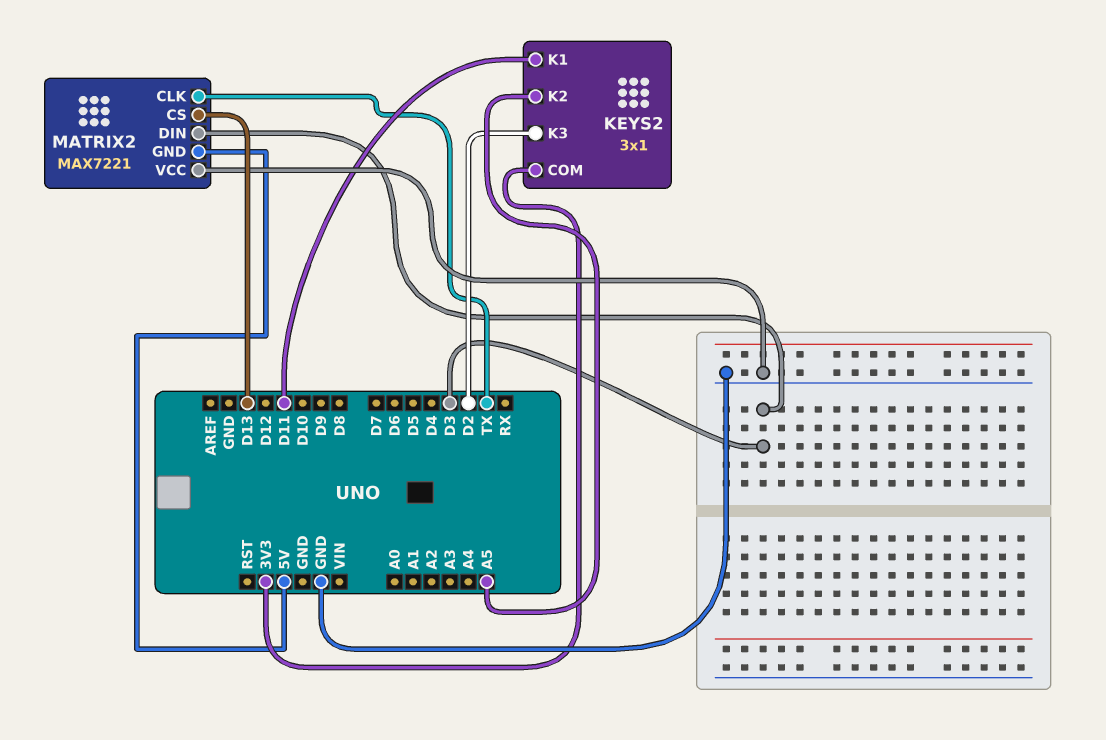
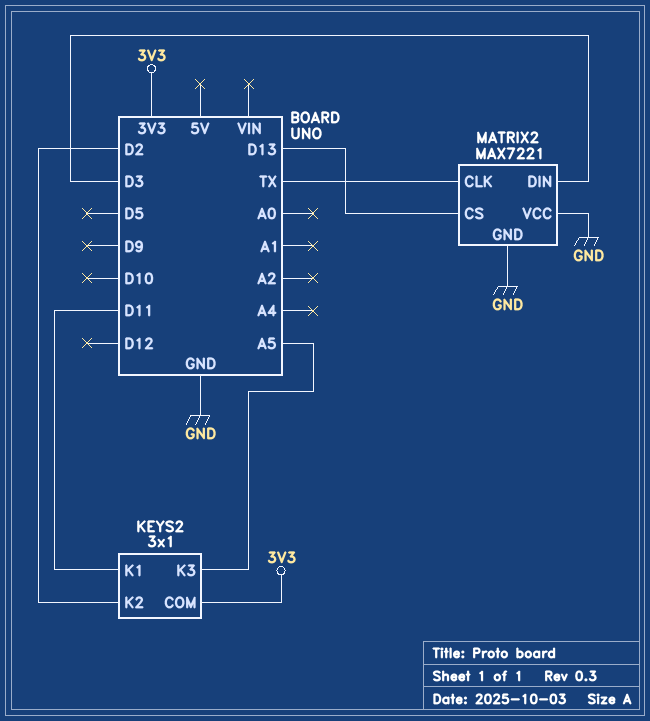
KEYS2 pin K2: A5 -> D2
KEYS2 pin K3: D2 -> A5
MATRIX2 pin GND: 5V -> GND

